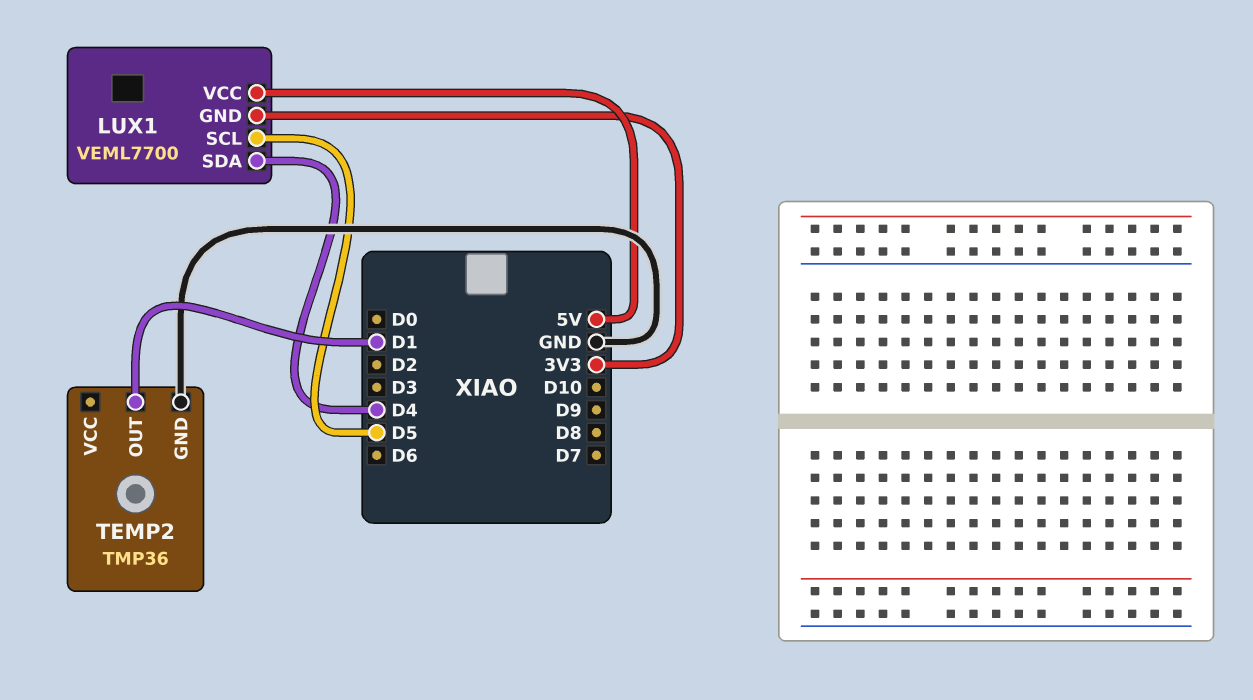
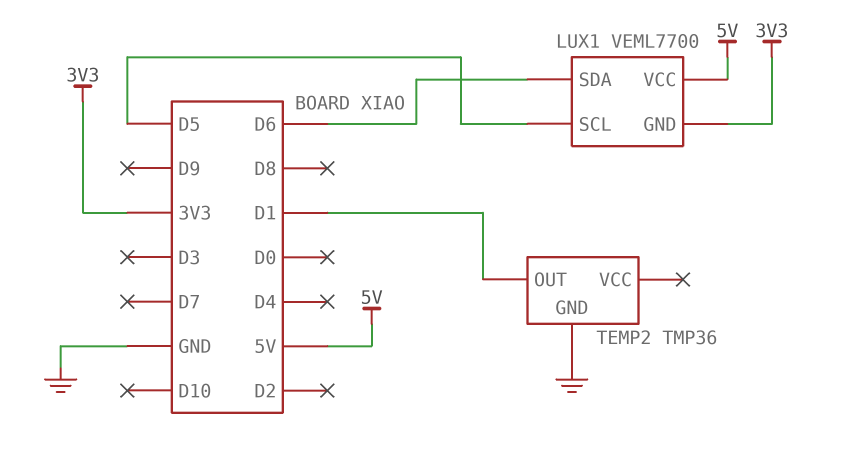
LUX1 pin SDA: D4 -> D6

